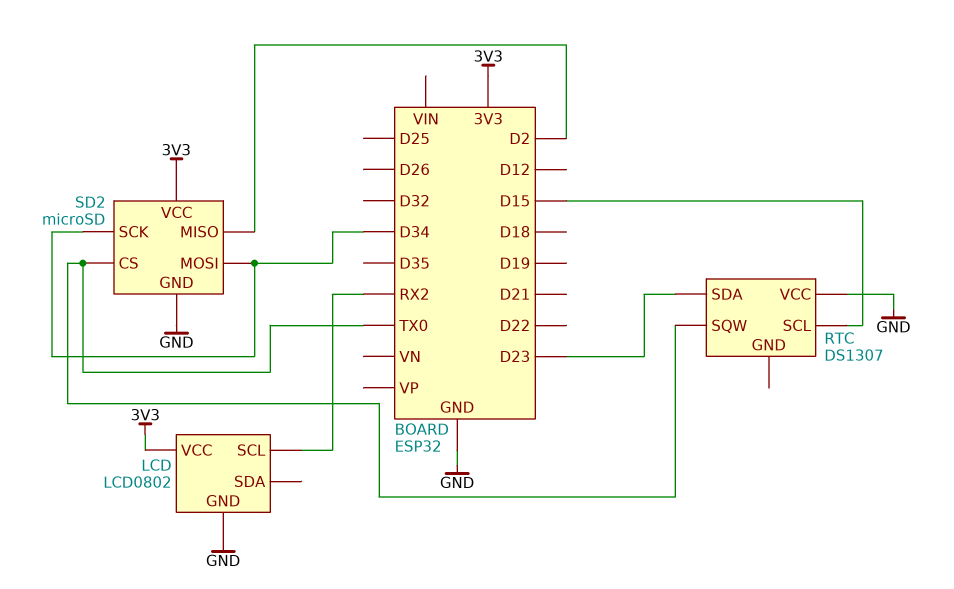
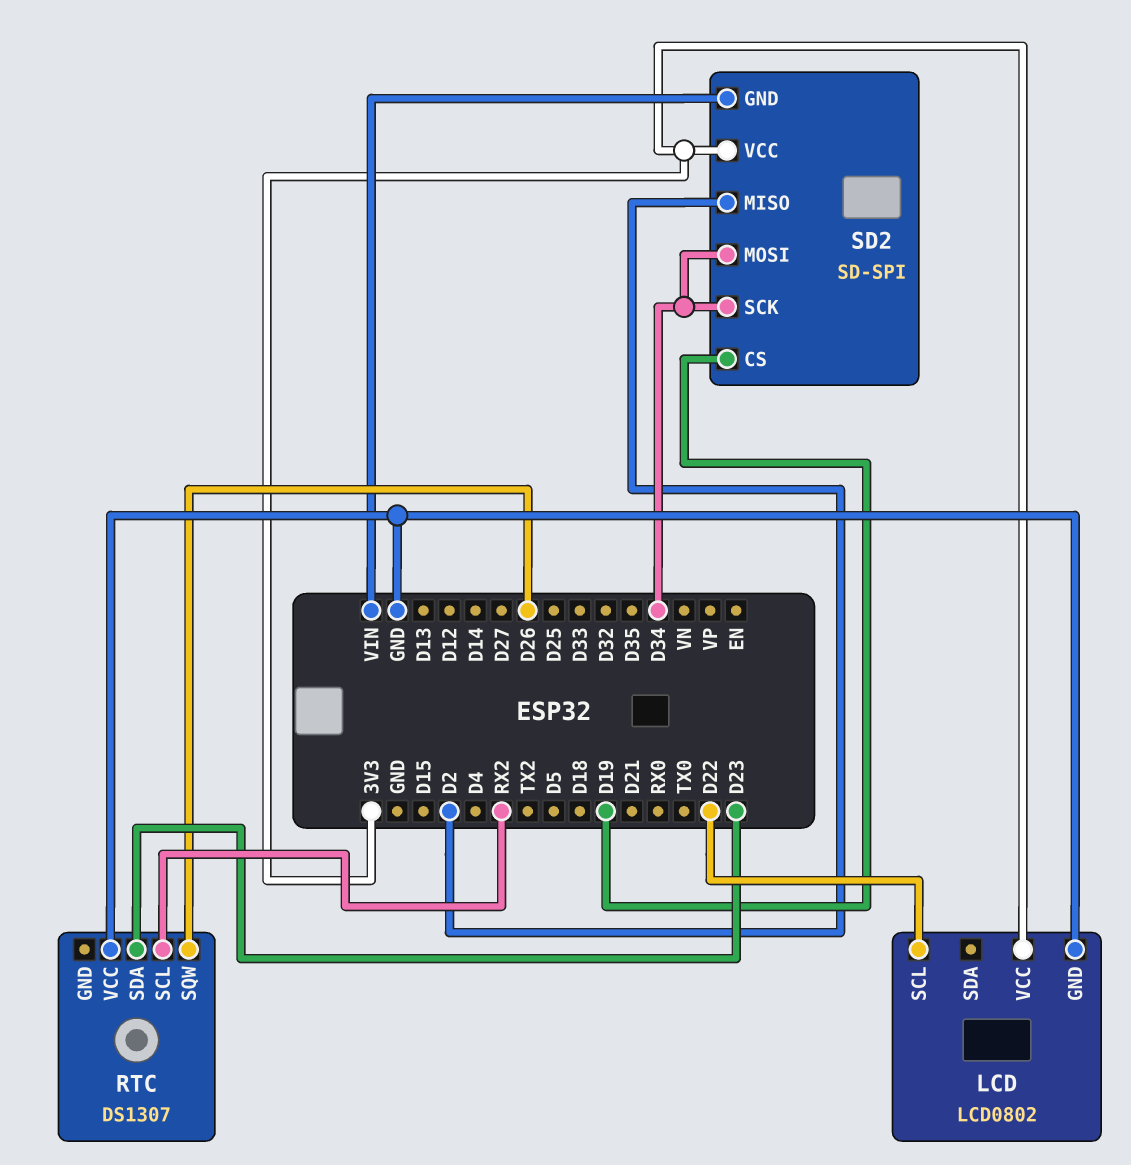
LCD pin SCL: RX2 -> D22
RTC pin SCL: D15 -> RX2
RTC pin SQW: TX0 -> D26
SD2: microSD -> SD-SPI
SD2 pin CS: TX0 -> D19
SD2 pin GND: GND -> VIN

